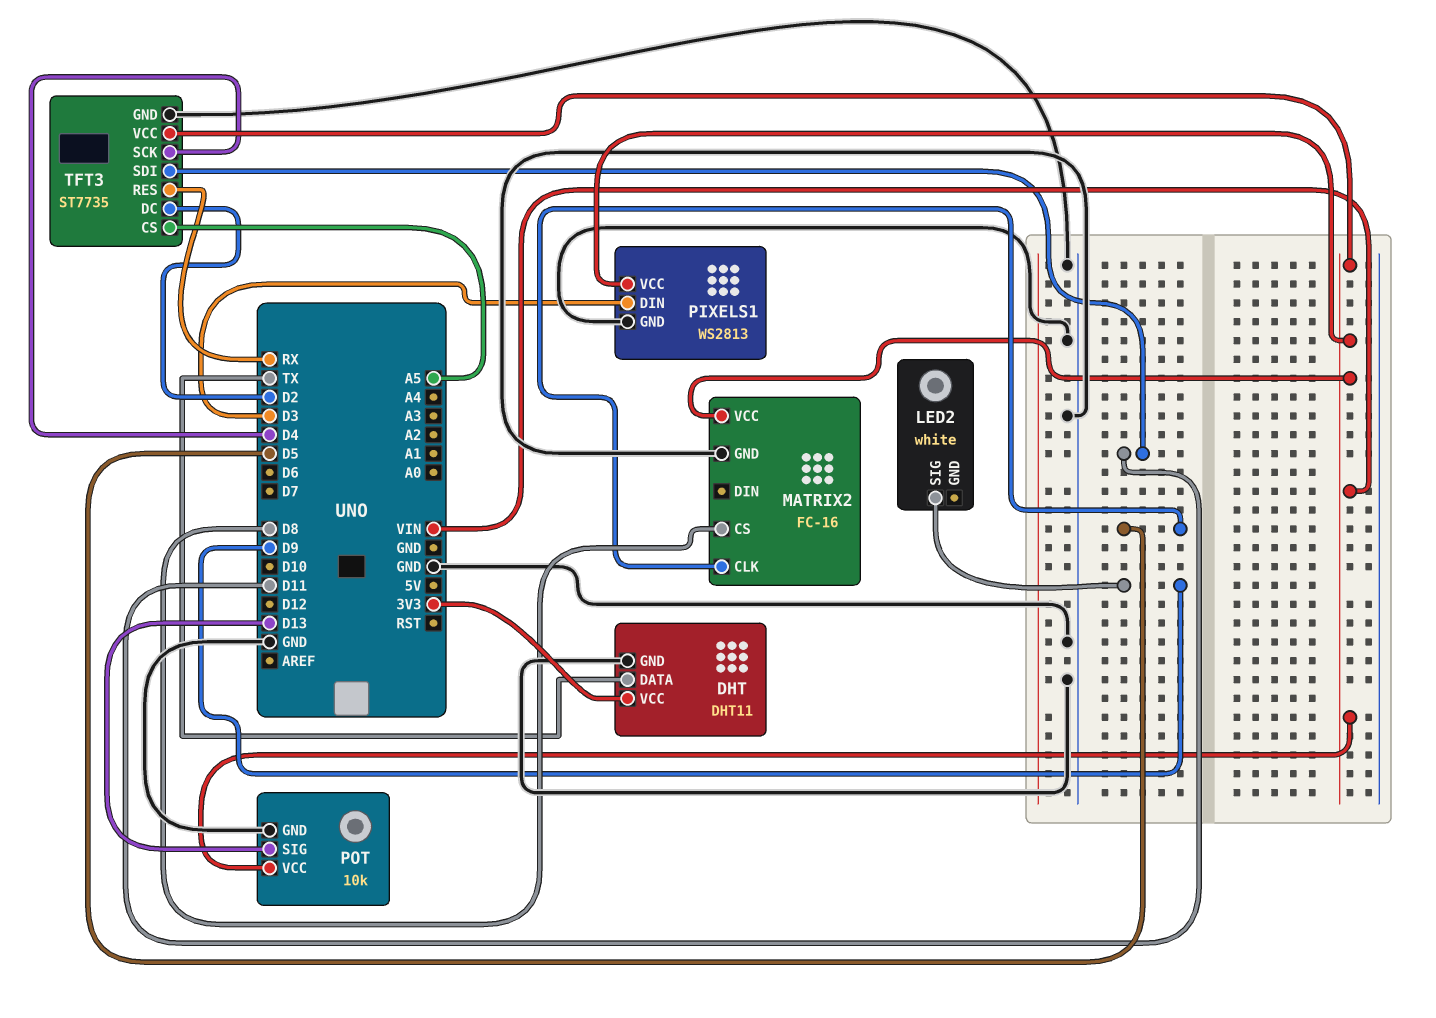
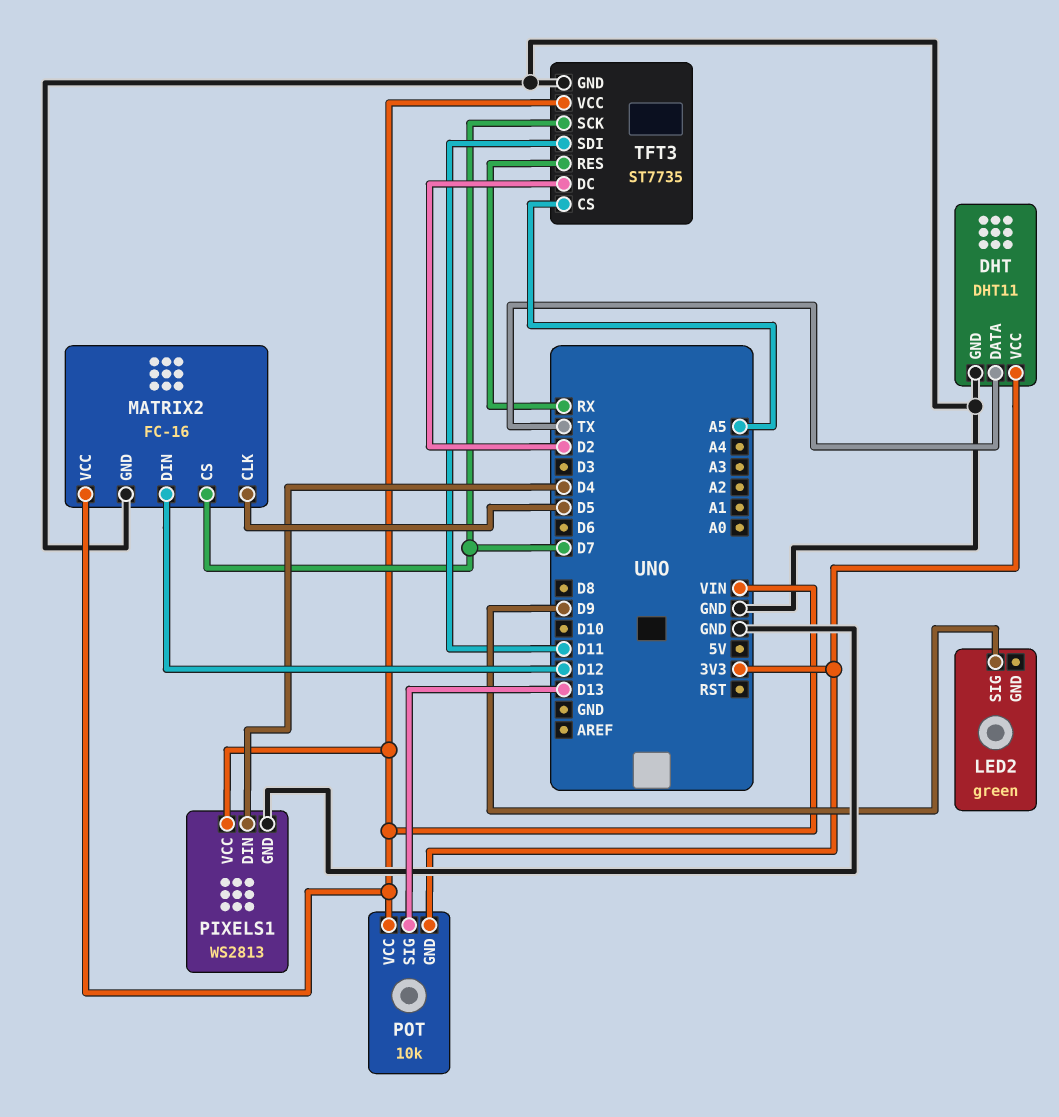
LED2: white -> green
MATRIX2 pin CS: D8 -> D7
MATRIX2 pin DIN: none -> D12
PIXELS1 pin DIN: D3 -> D4
POT pin GND: GND -> 3V3
TFT3 pin SCK: D4 -> D7

